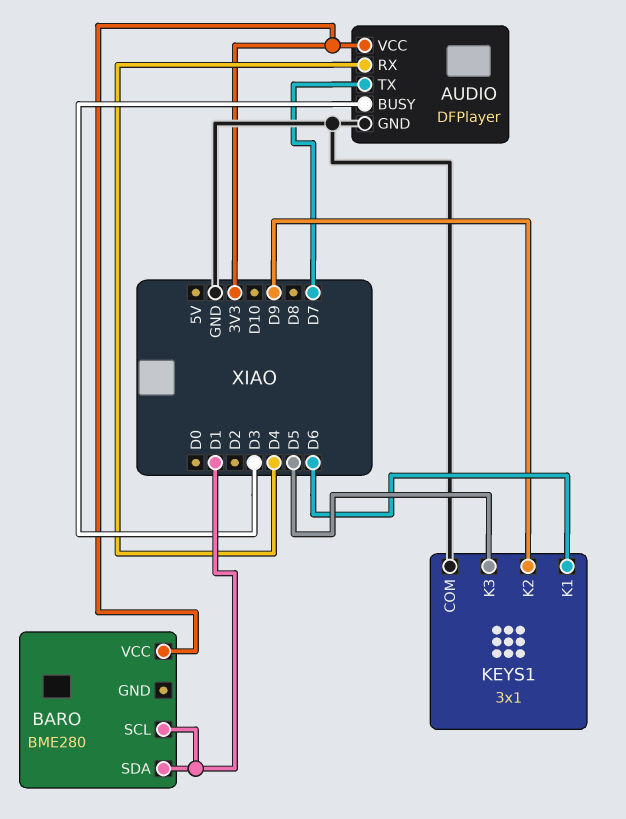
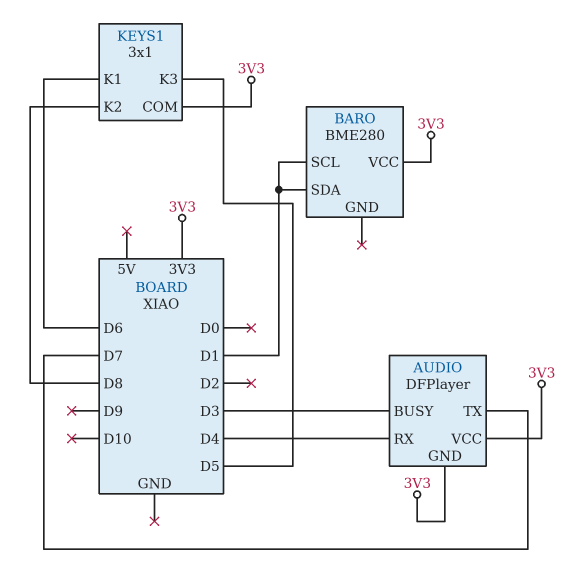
AUDIO pin GND: GND -> 3V3
KEYS1 pin COM: GND -> 3V3
KEYS1 pin K2: D9 -> D8

